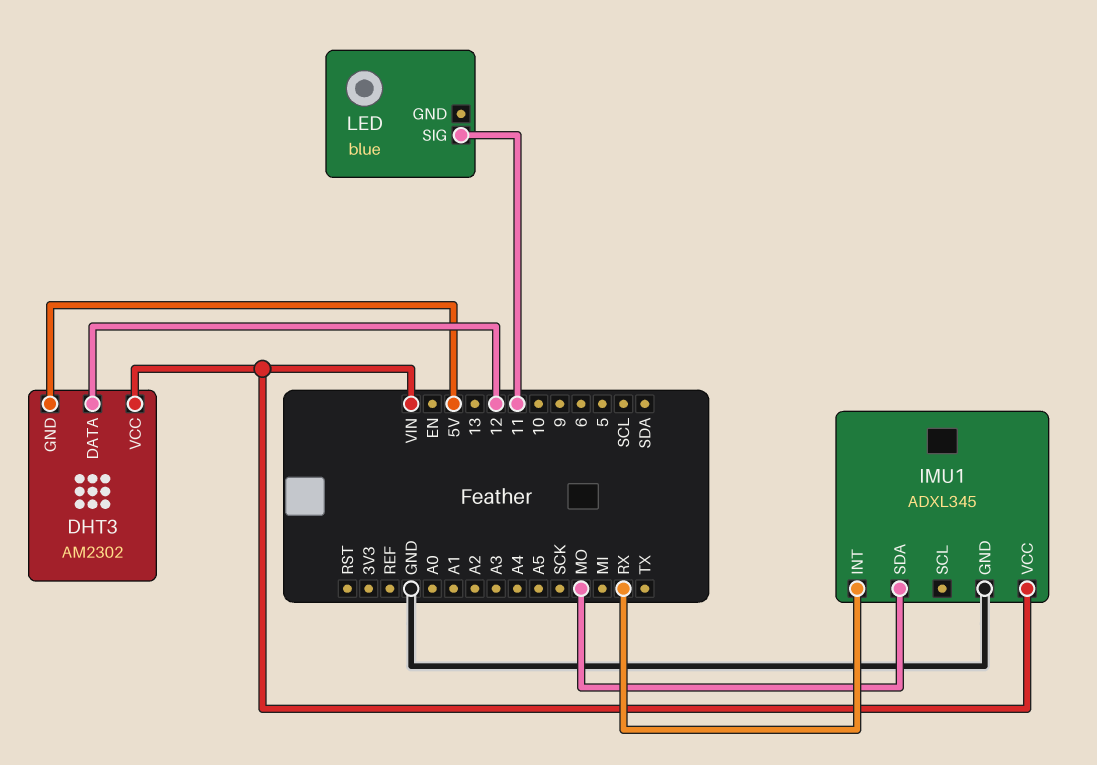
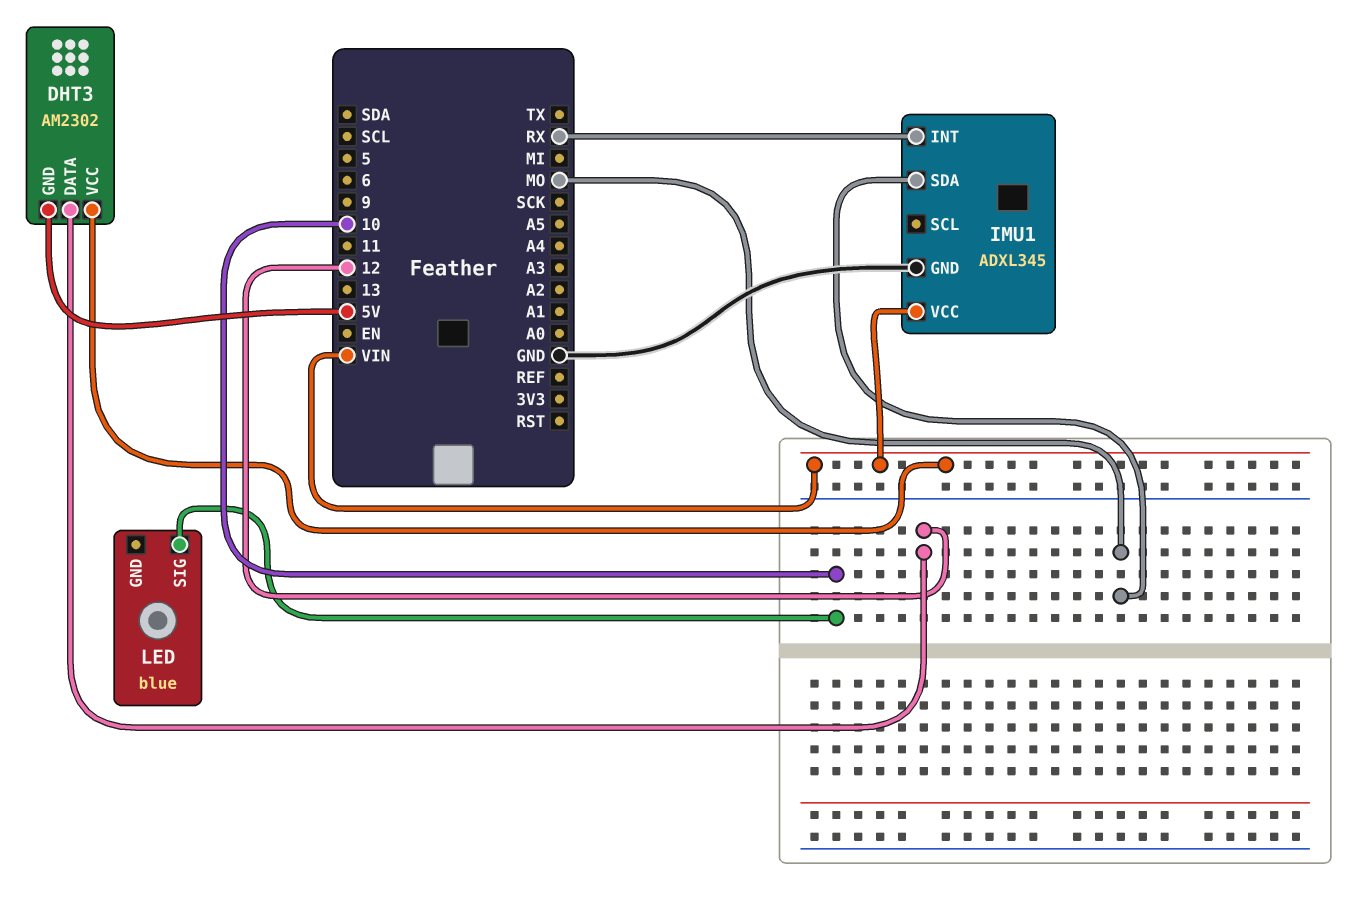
LED pin SIG: 11 -> 10

